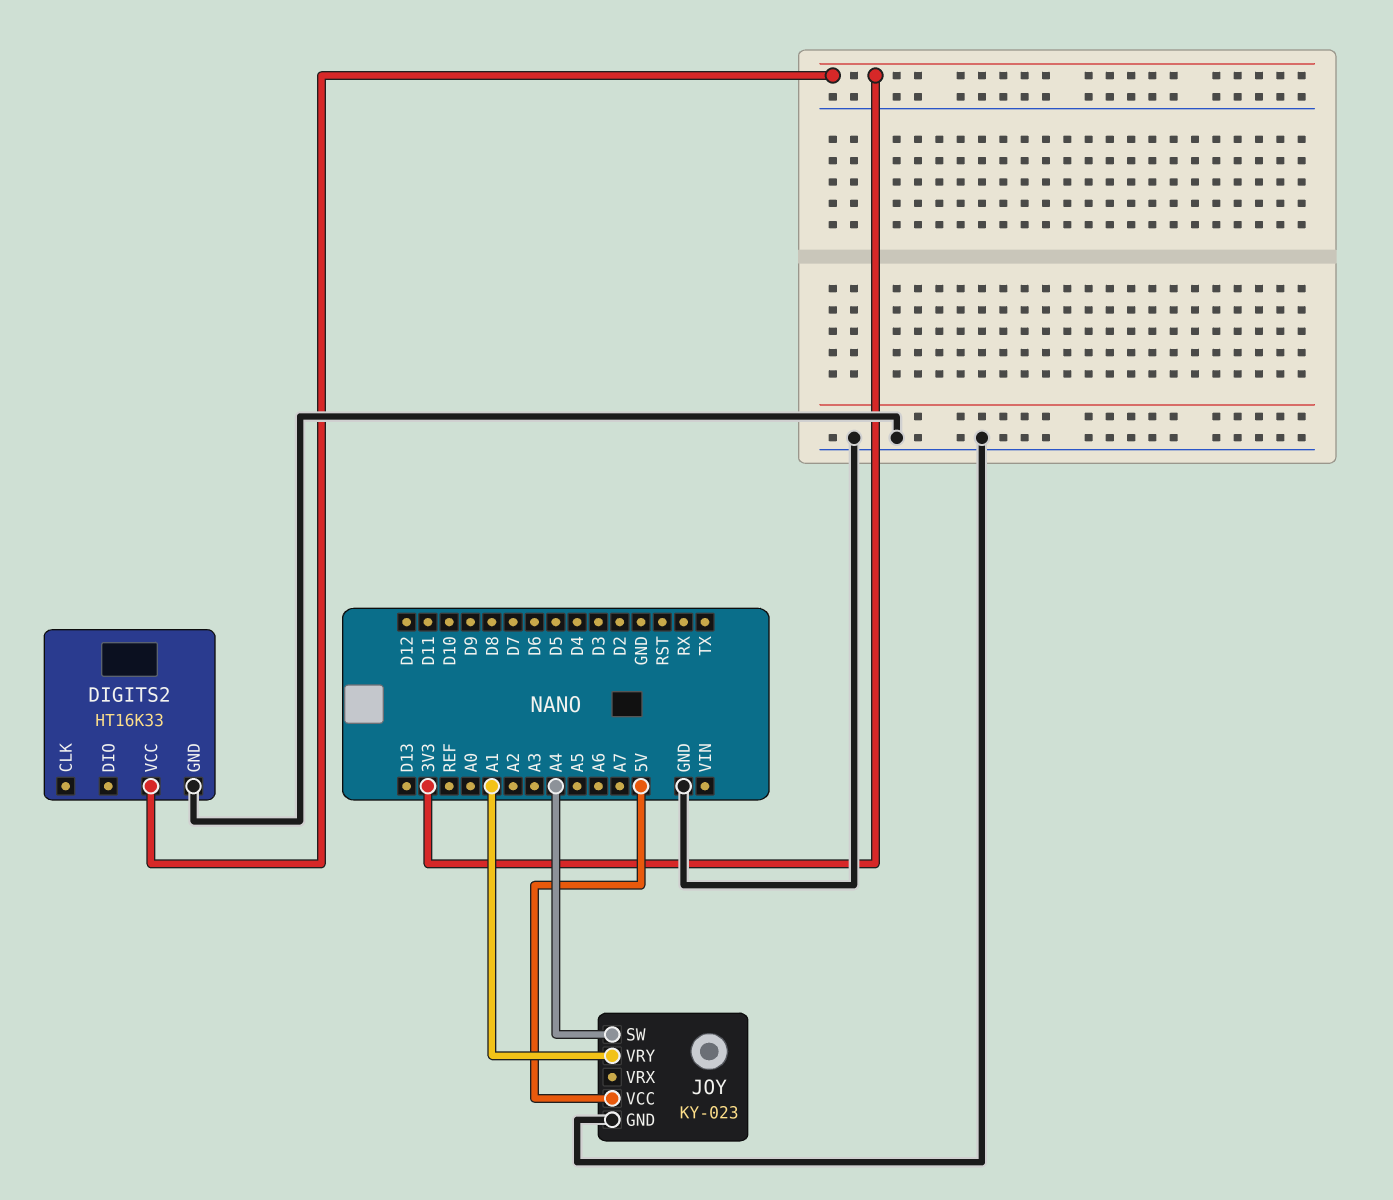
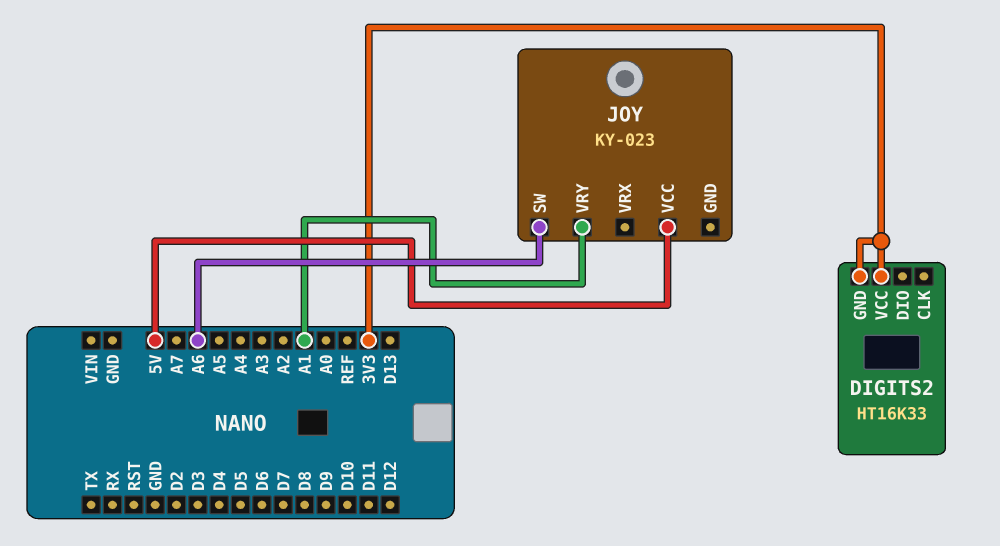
DIGITS2 pin GND: GND -> 3V3
JOY pin GND: GND -> none
JOY pin SW: A4 -> A6

